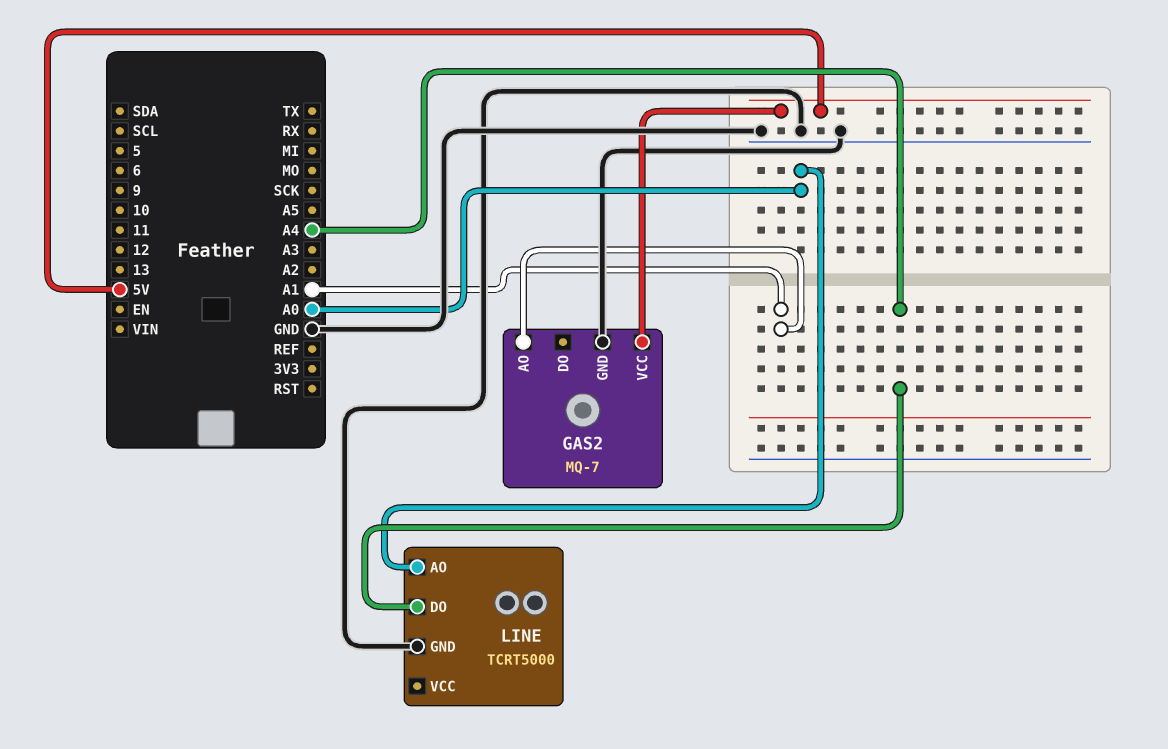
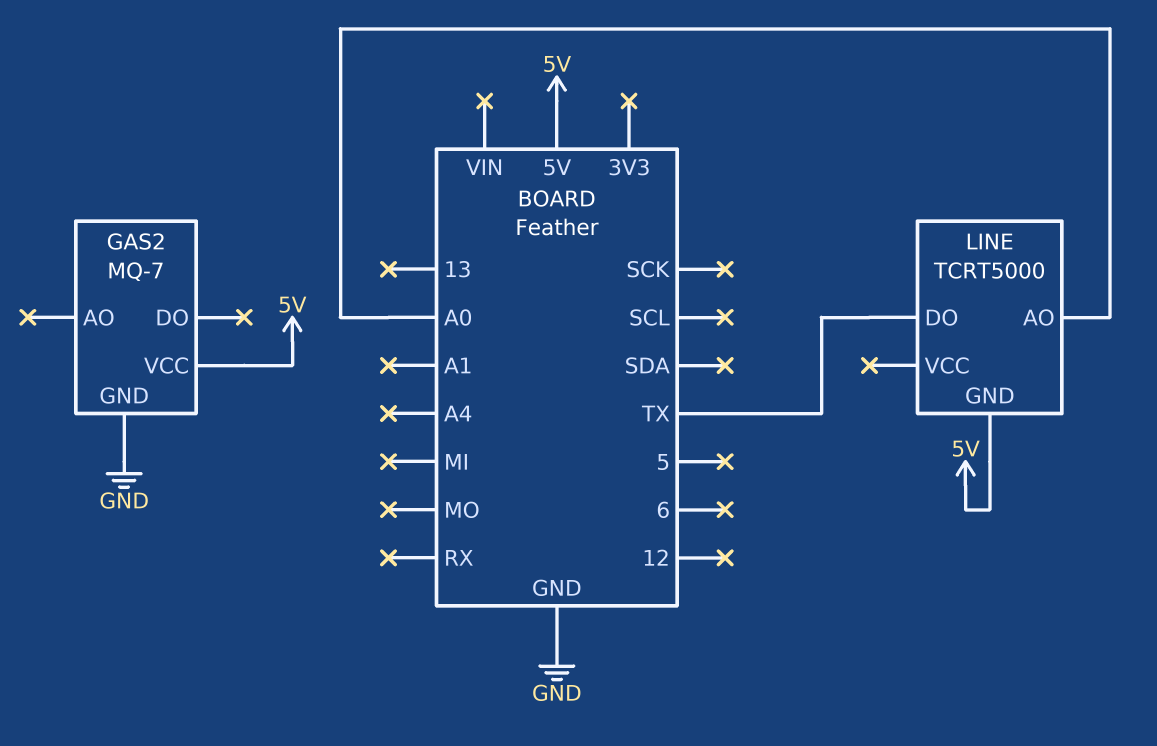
GAS2 pin AO: A1 -> none
LINE pin DO: A4 -> TX
LINE pin GND: GND -> 5V

